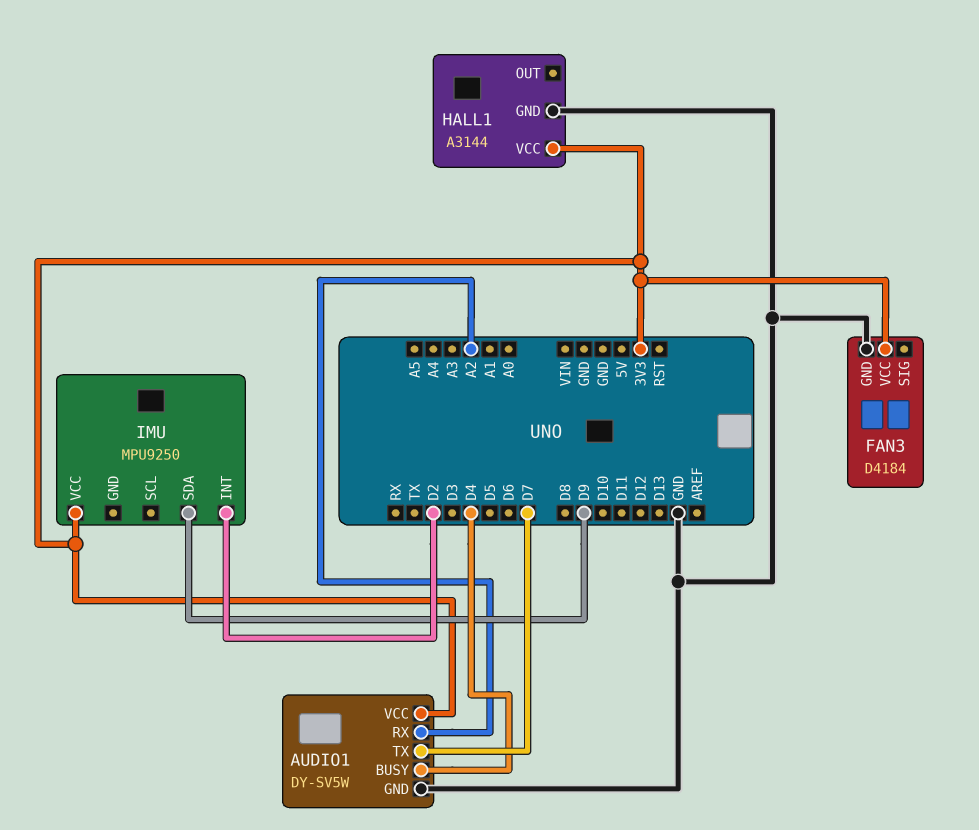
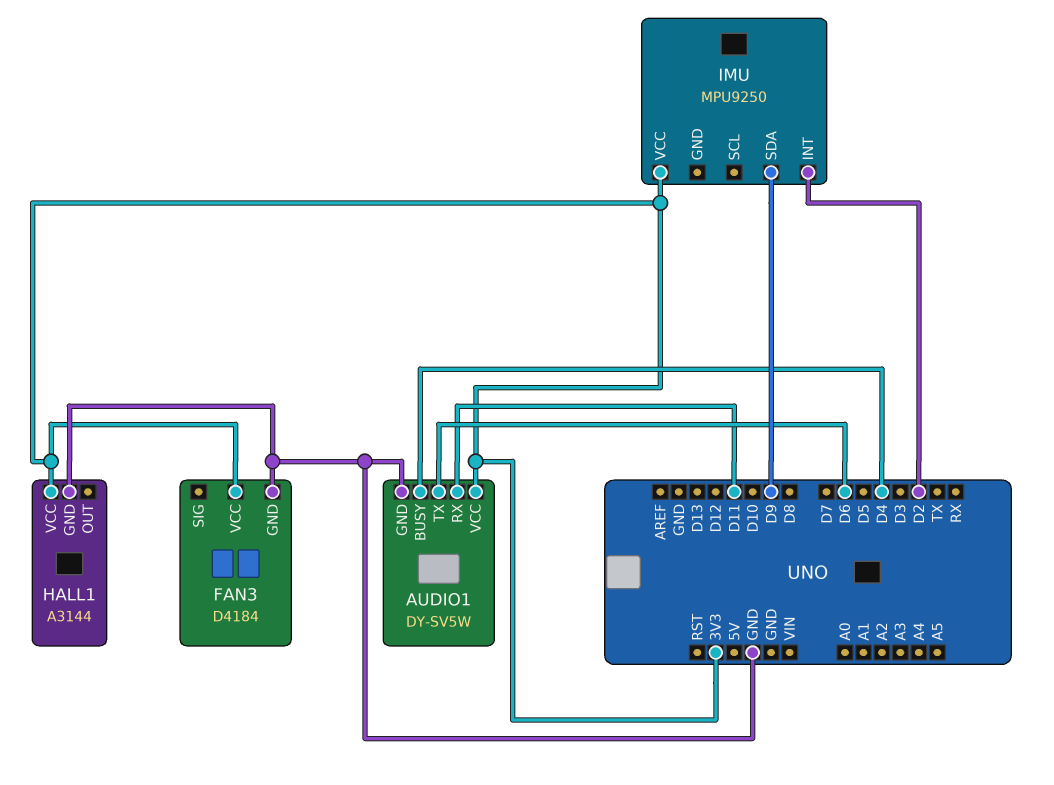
AUDIO1 pin RX: A2 -> D11
AUDIO1 pin TX: D7 -> D6

